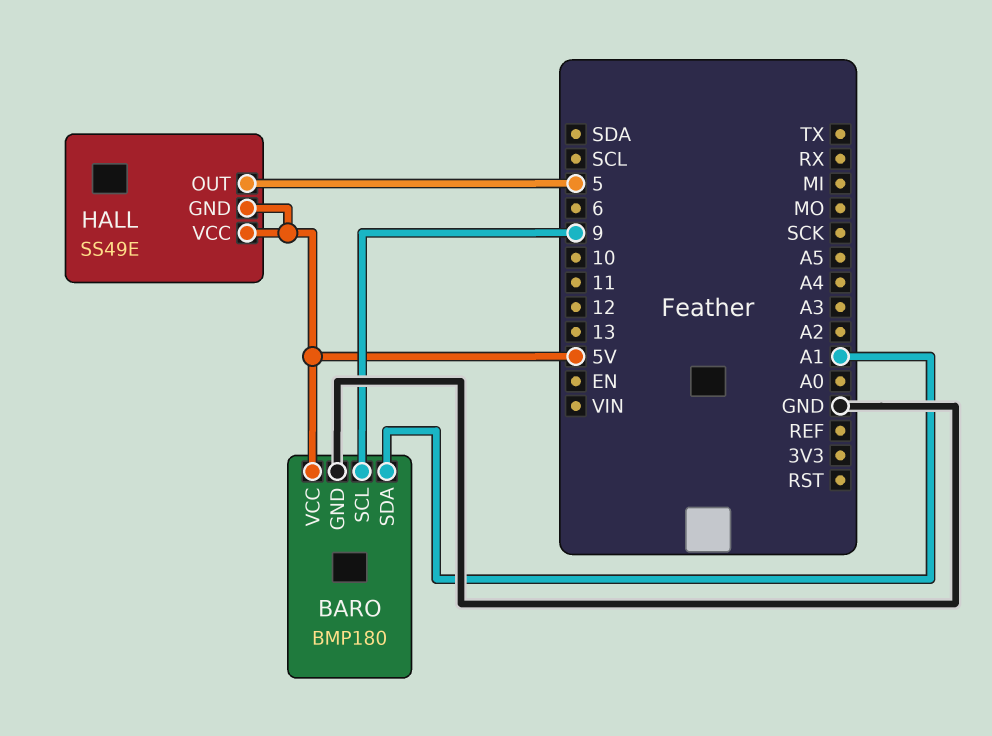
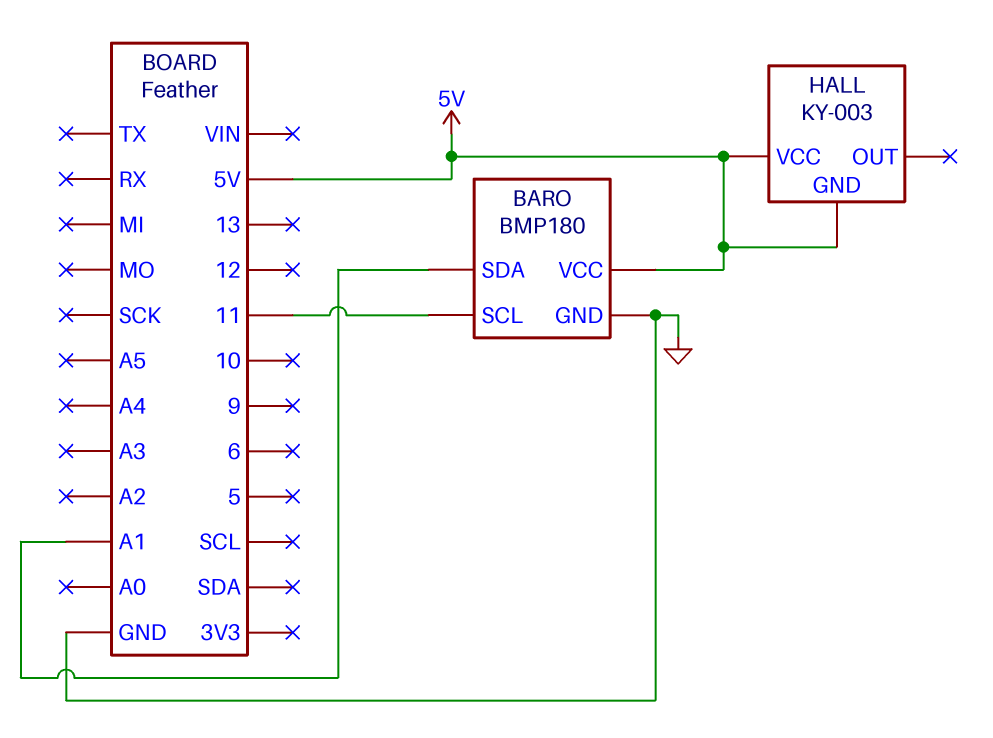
BARO pin SCL: 9 -> 11
HALL: SS49E -> KY-003
HALL pin OUT: 5 -> none

